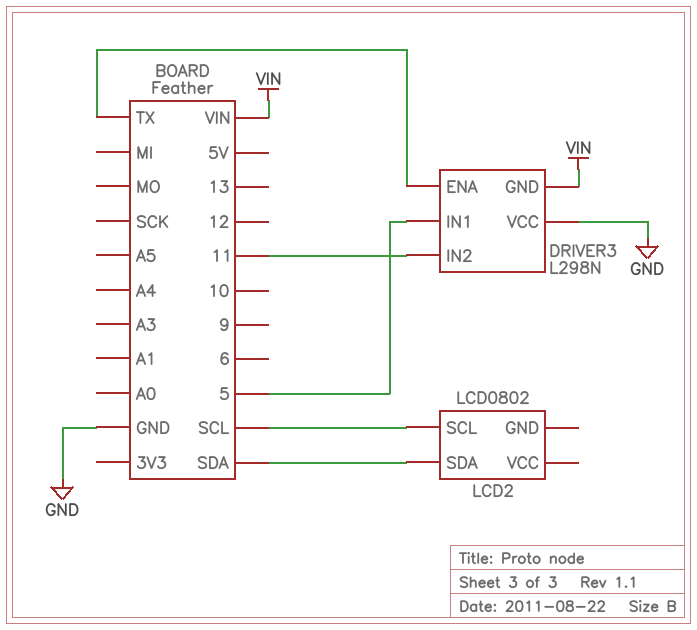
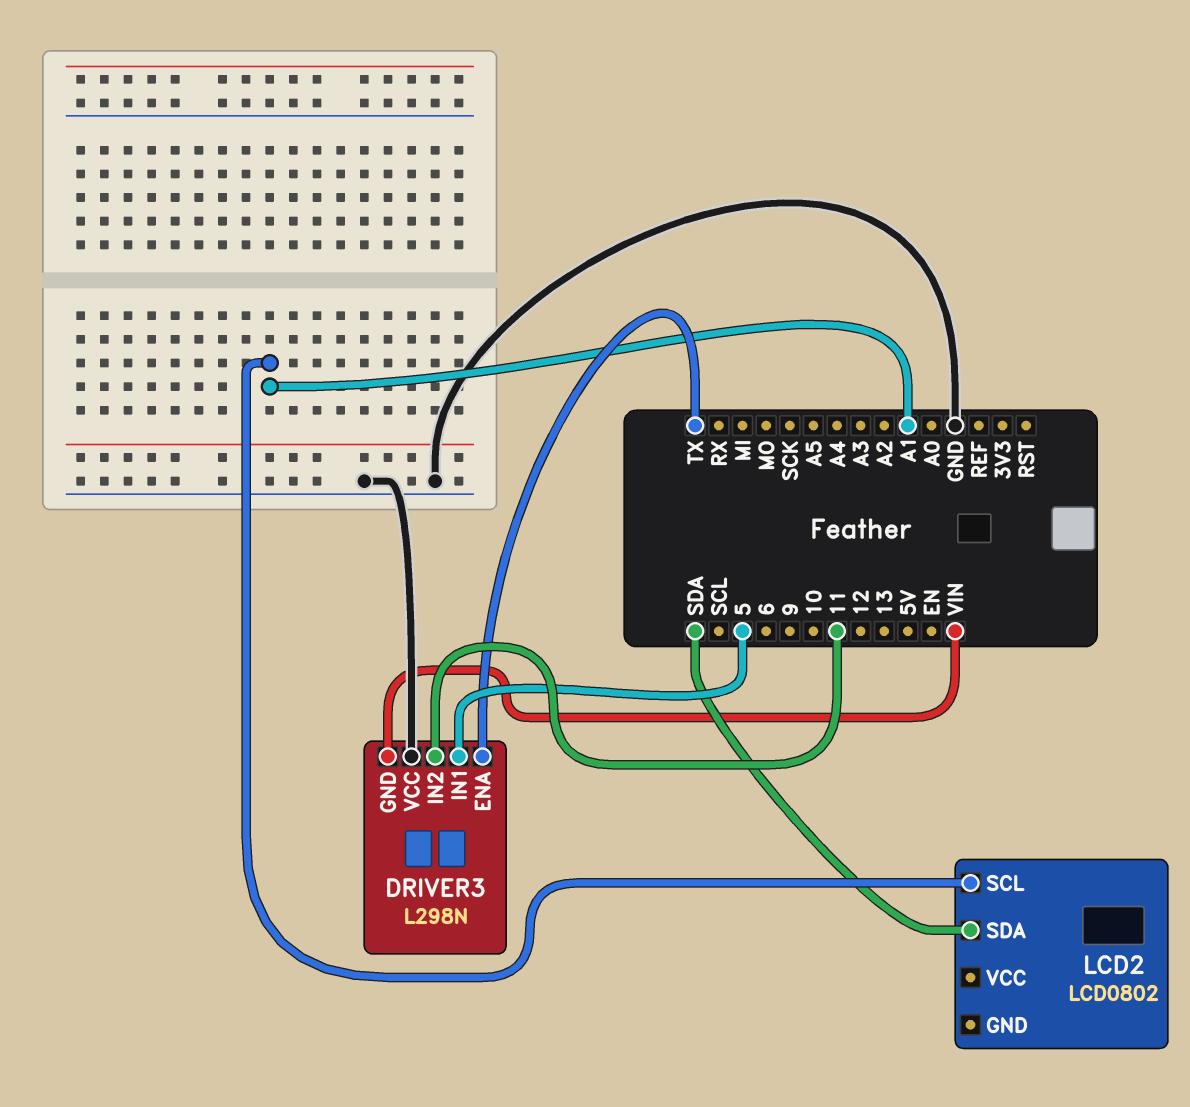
LCD2 pin SCL: SCL -> A1

